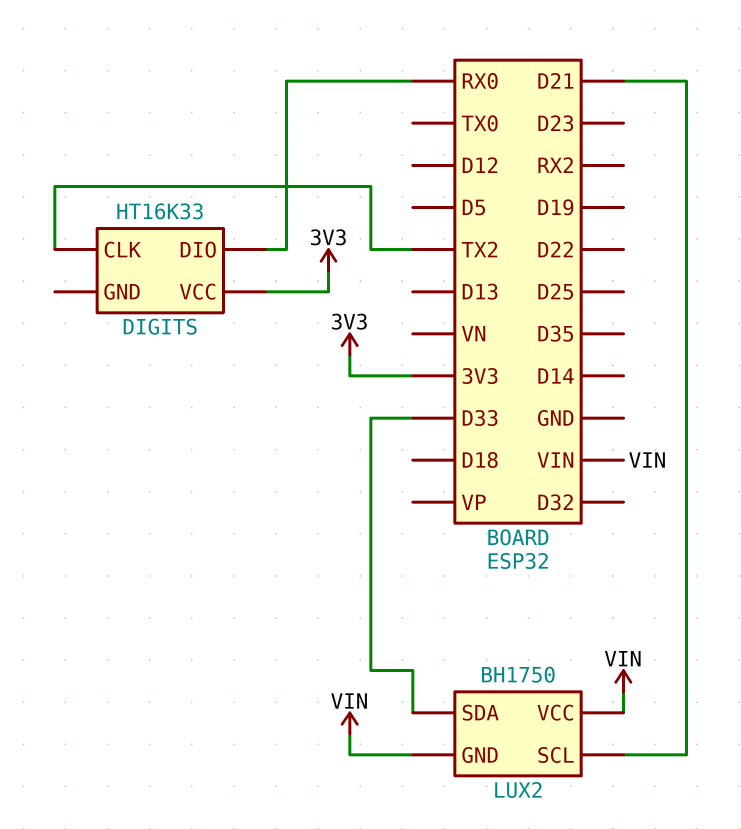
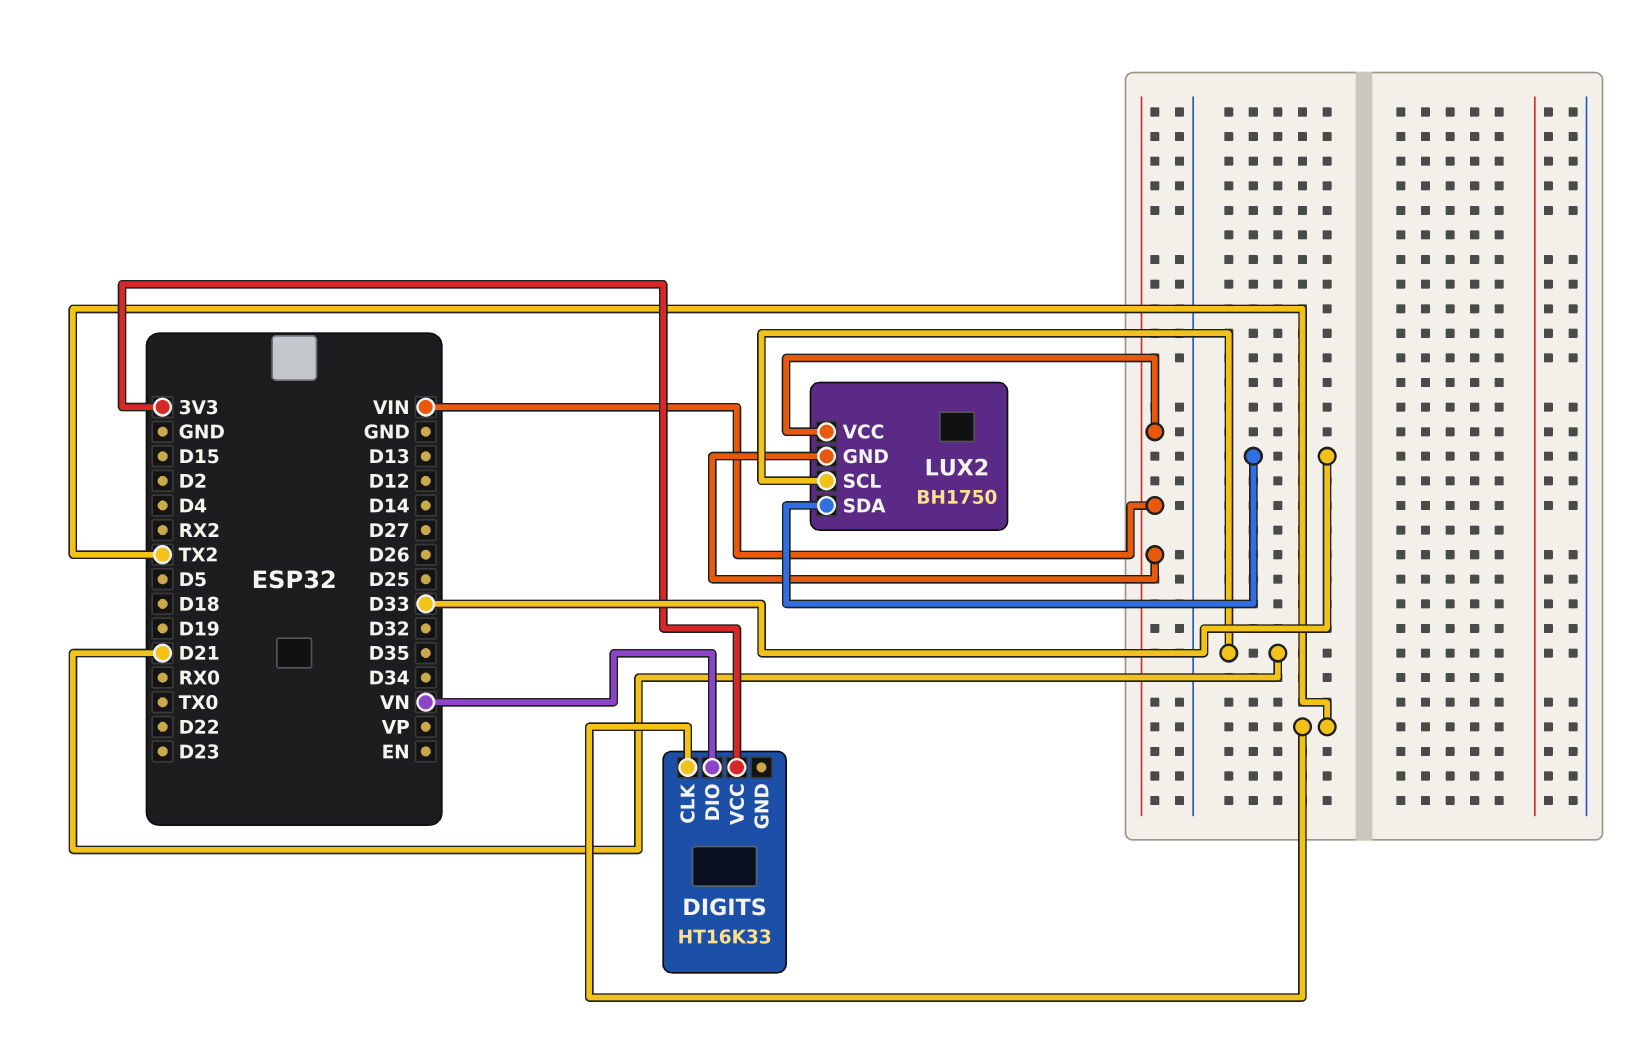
DIGITS pin DIO: RX0 -> VN

